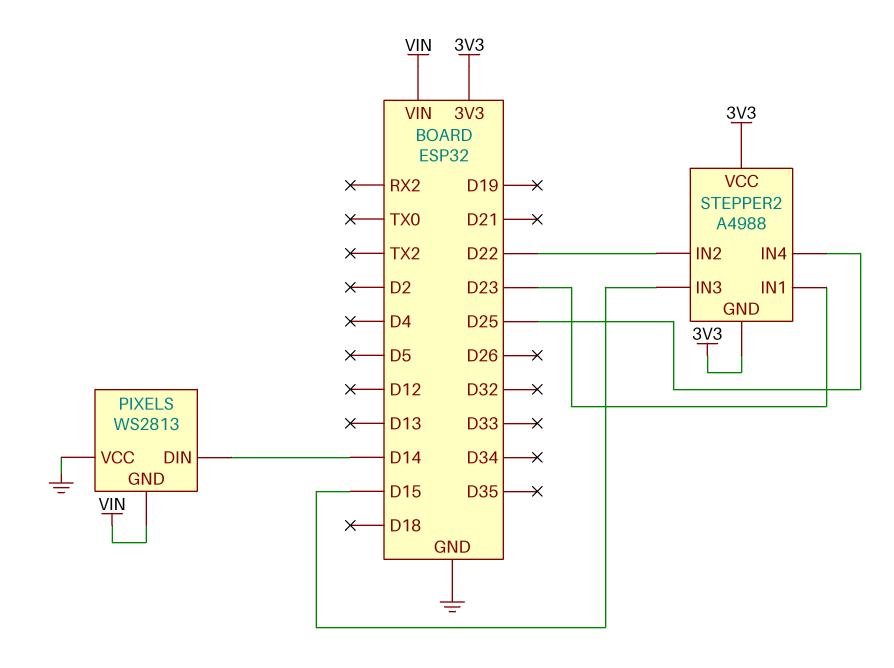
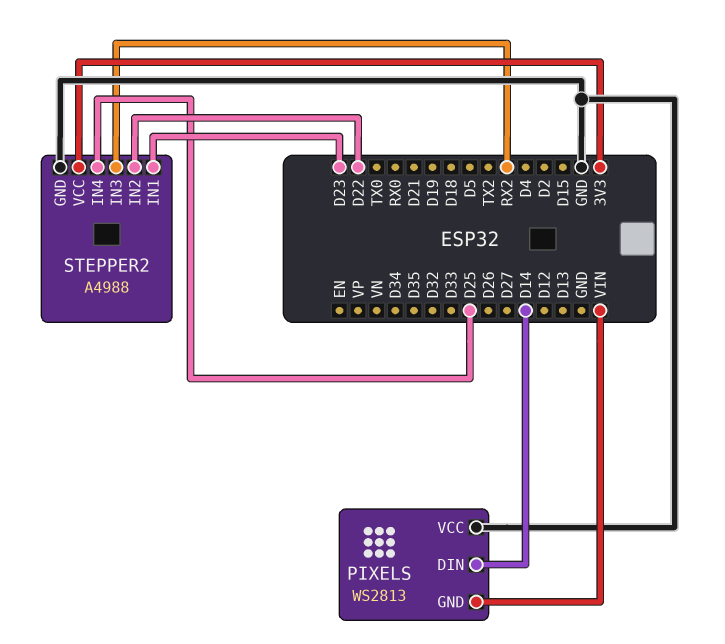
STEPPER2 pin GND: 3V3 -> GND
STEPPER2 pin IN3: D15 -> RX2

